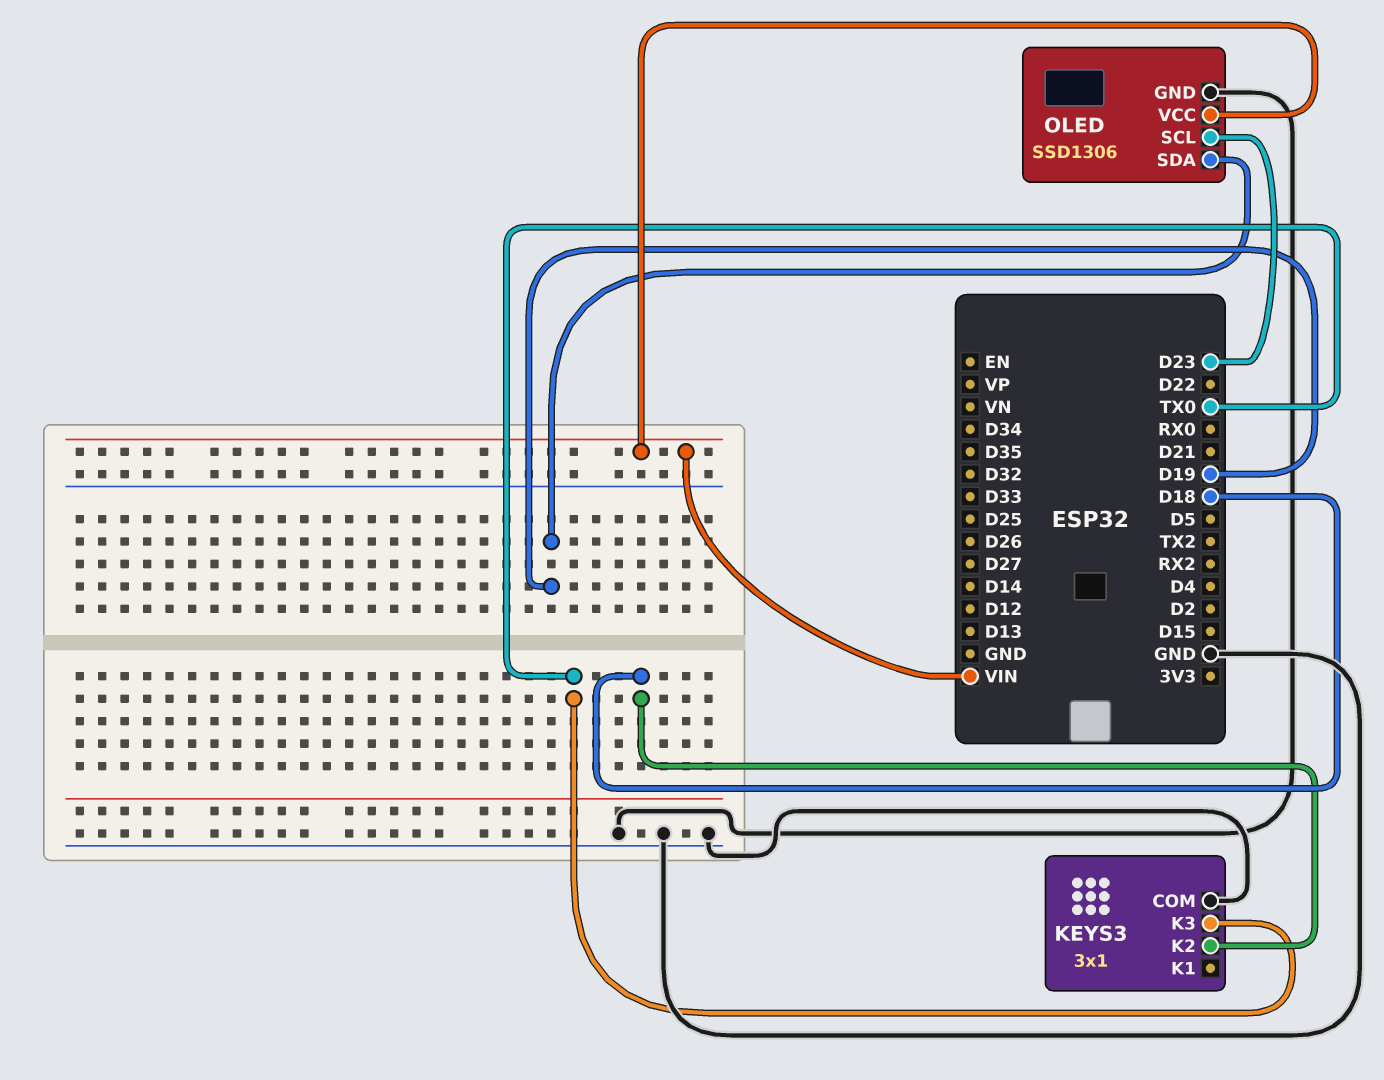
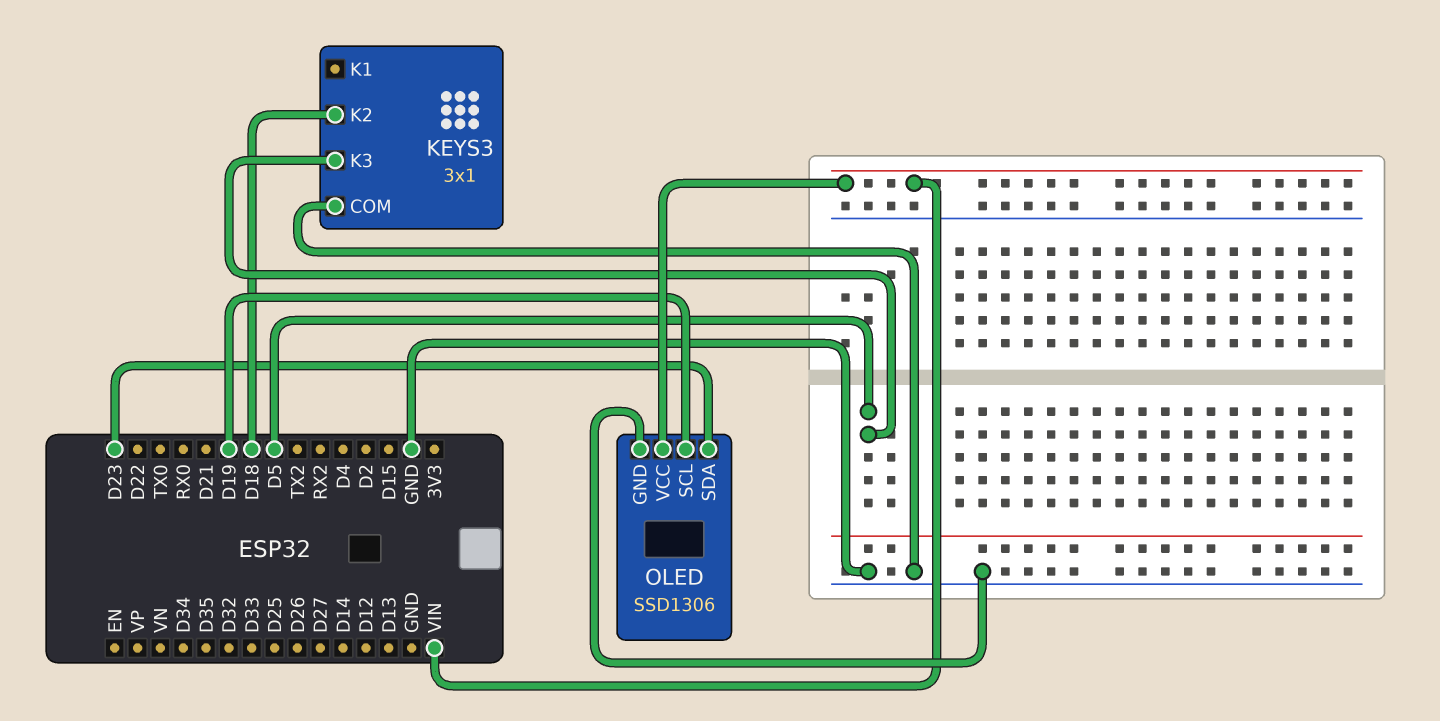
KEYS3 pin K3: TX0 -> D5
OLED pin SCL: D23 -> D19
OLED pin SDA: D19 -> D23

